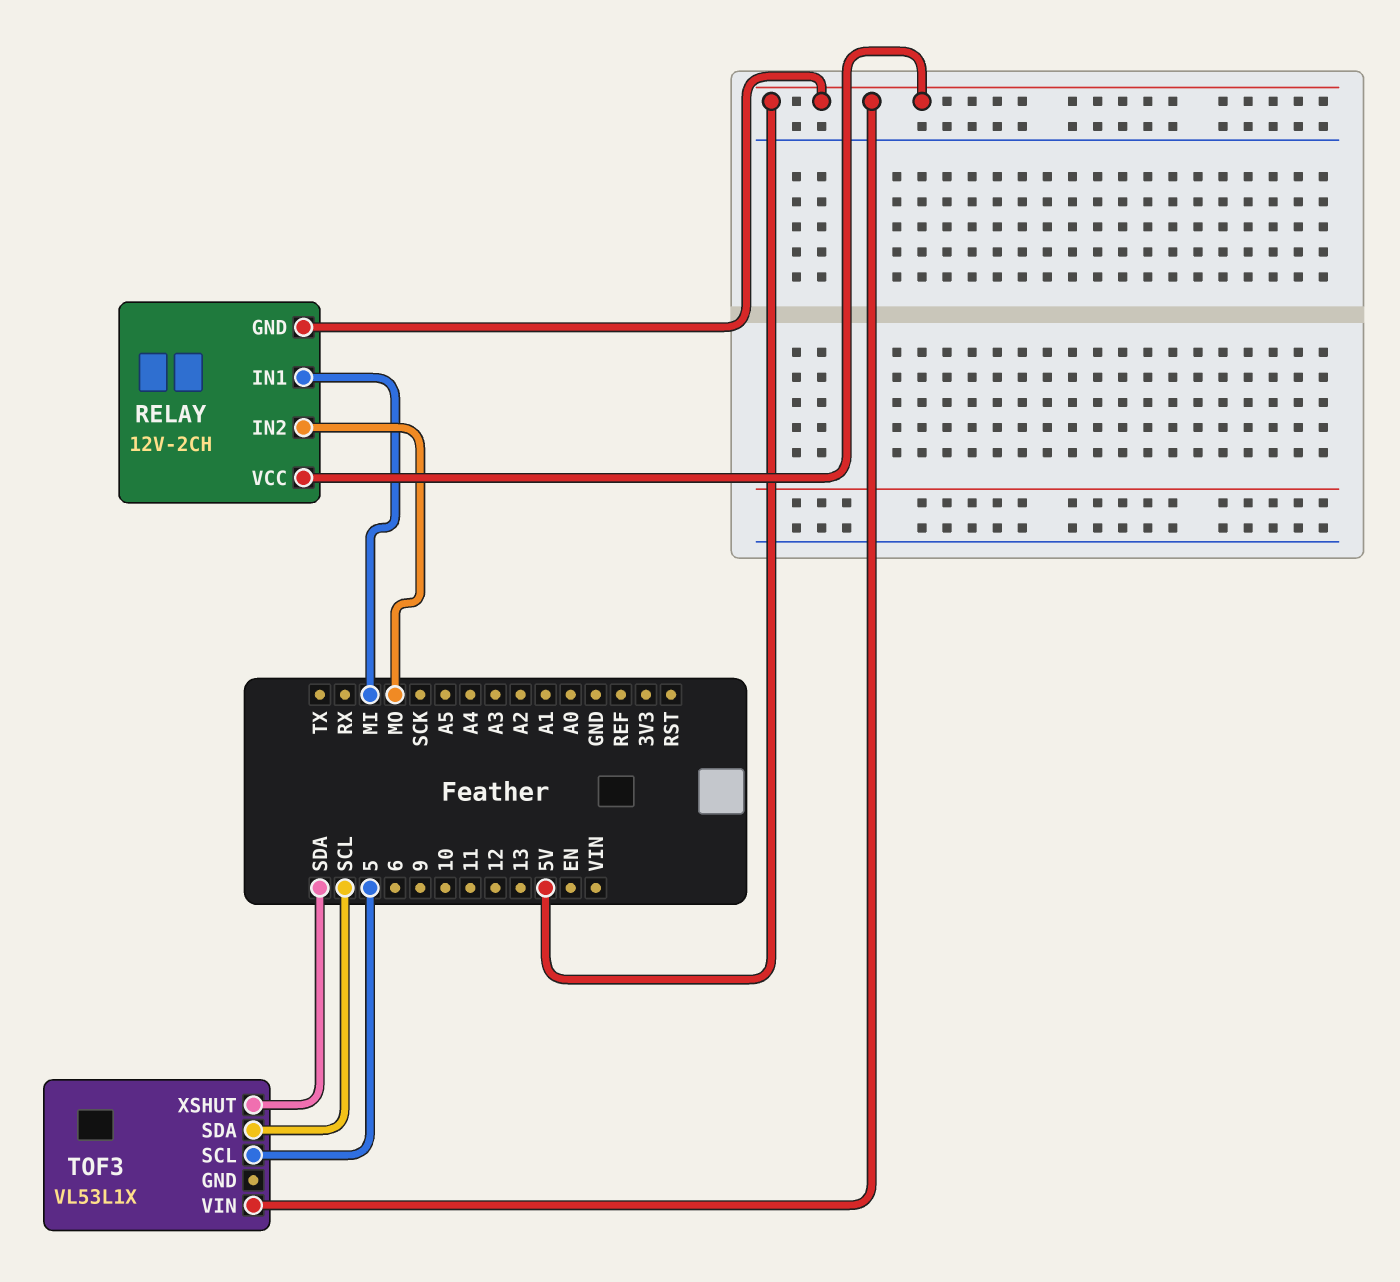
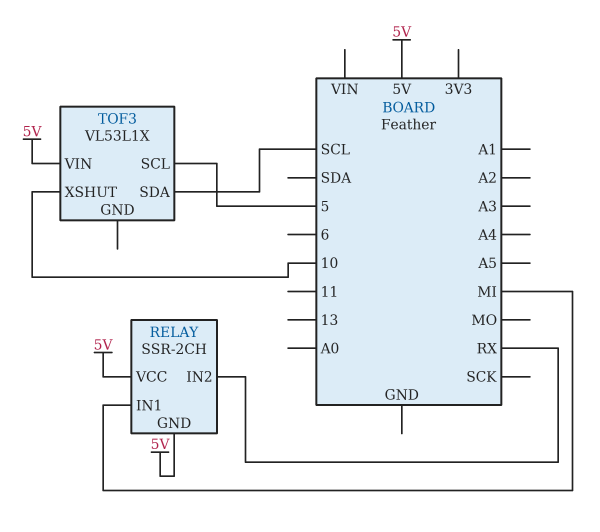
RELAY: 12V-2CH -> SSR-2CH
RELAY pin IN2: MO -> RX
TOF3 pin XSHUT: SDA -> 10

